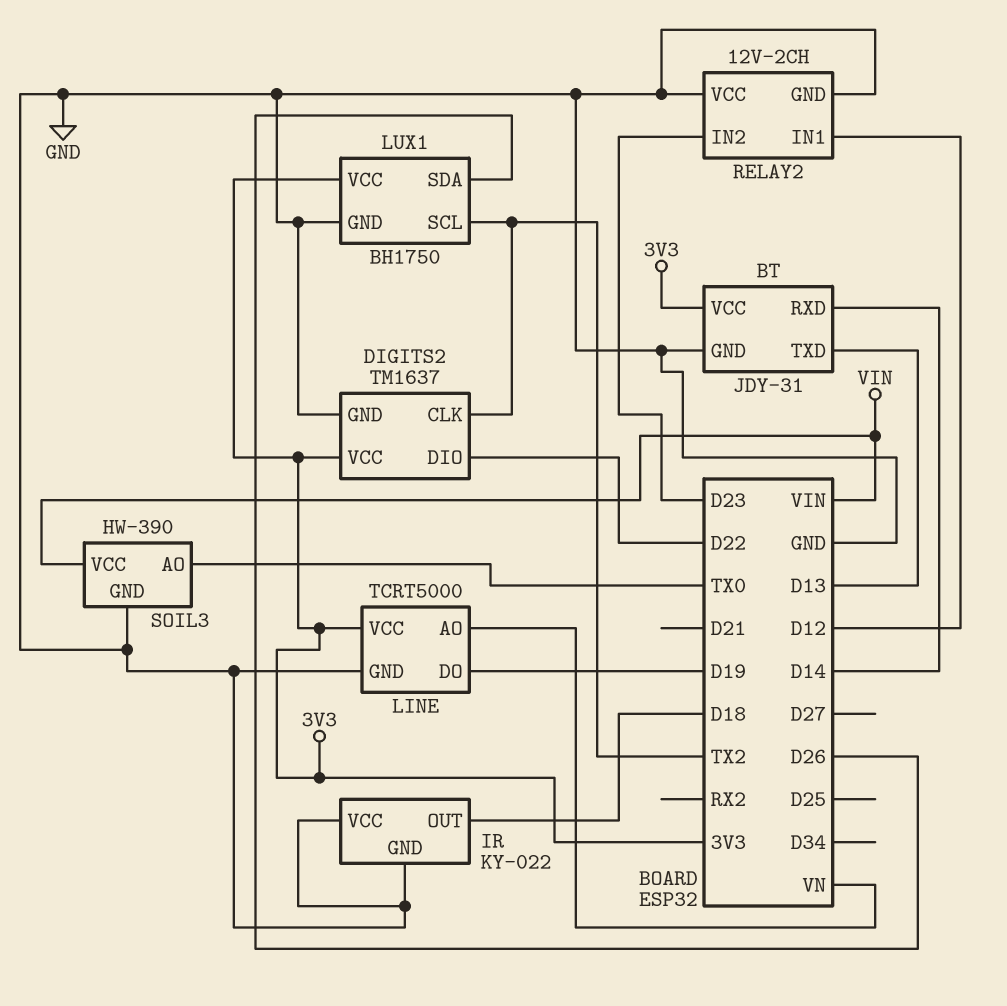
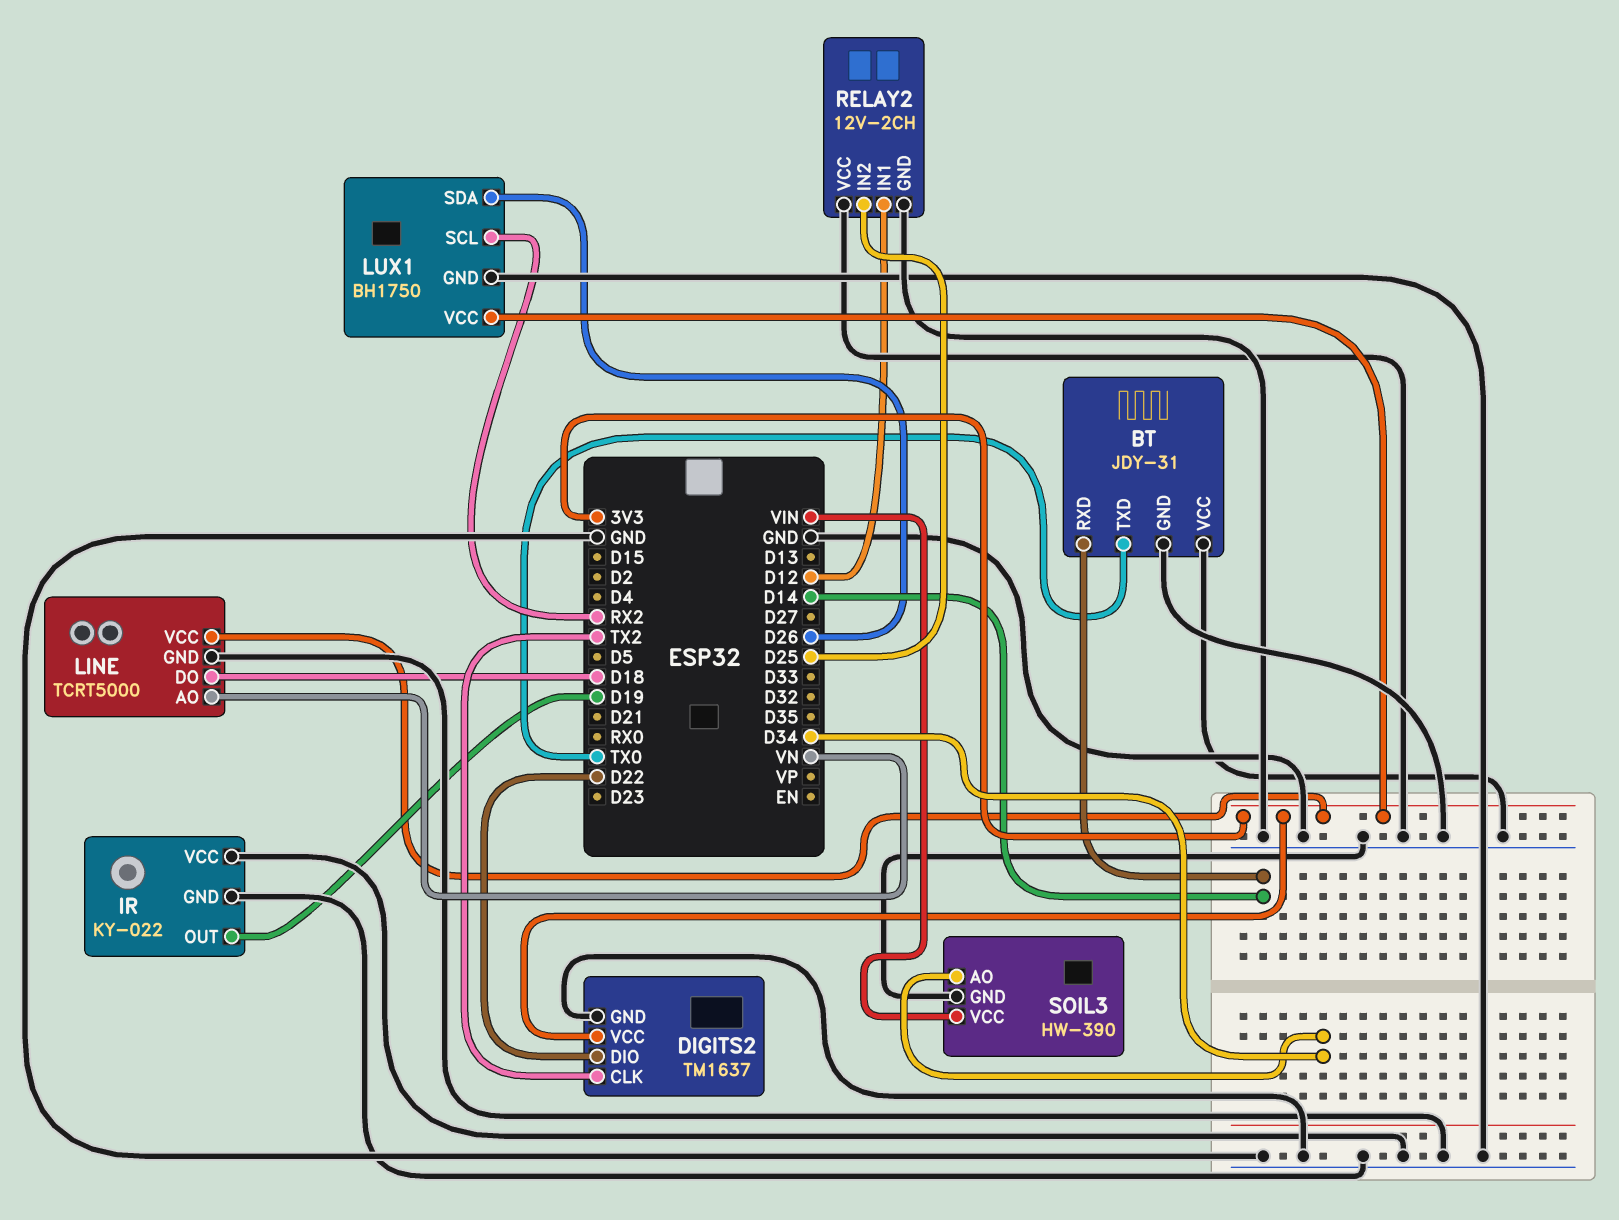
BT pin TXD: D13 -> TX0
BT pin VCC: 3V3 -> GND
IR pin OUT: D18 -> D19
LINE pin DO: D19 -> D18
LUX1 pin SCL: TX2 -> RX2
RELAY2 pin IN2: D23 -> D25
SOIL3 pin AO: TX0 -> D34

